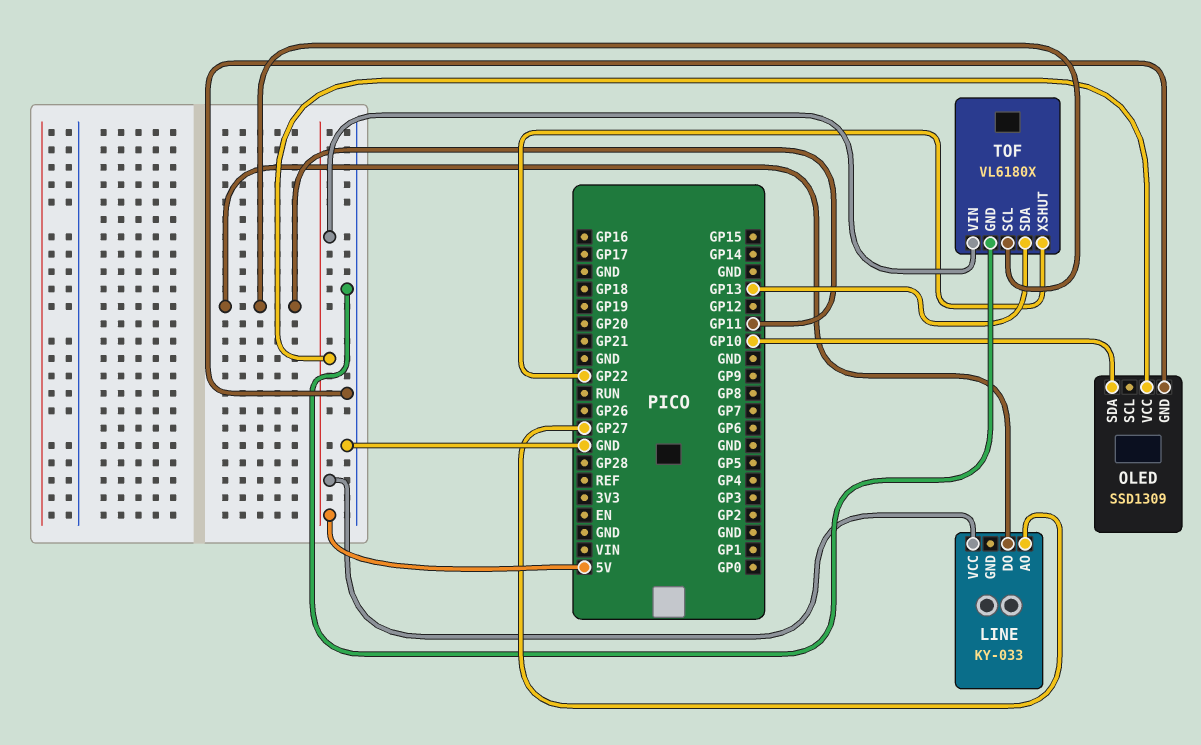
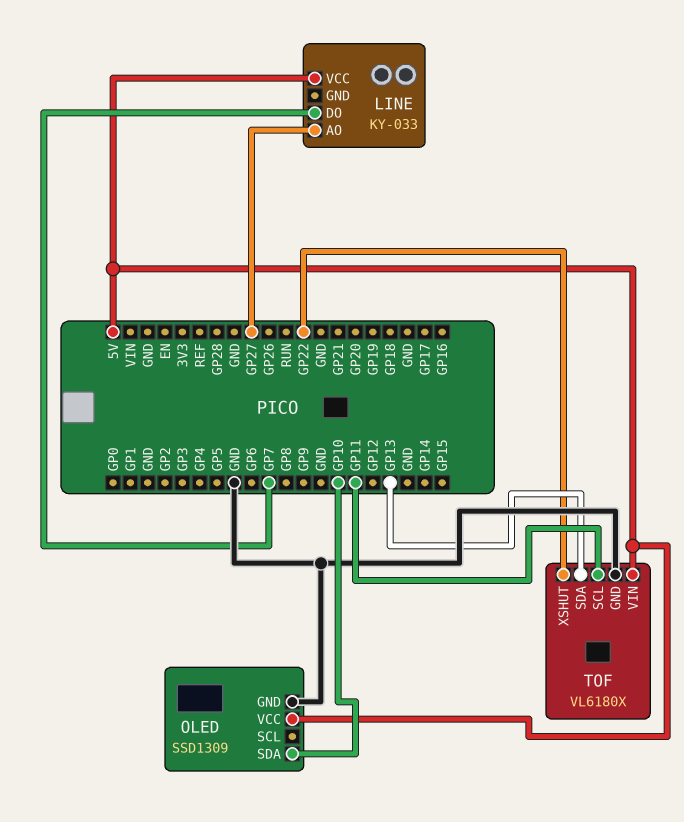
LINE pin DO: GP11 -> GP7

